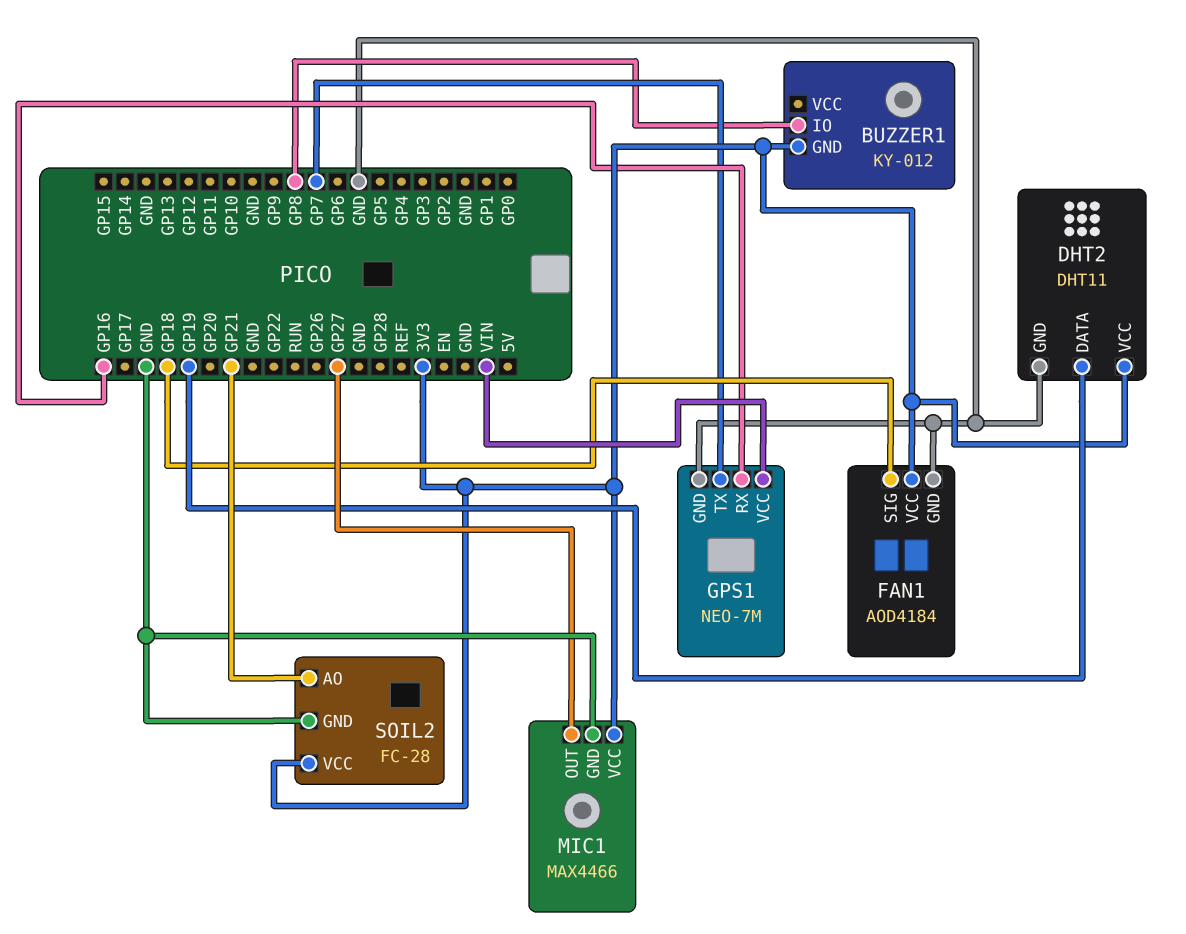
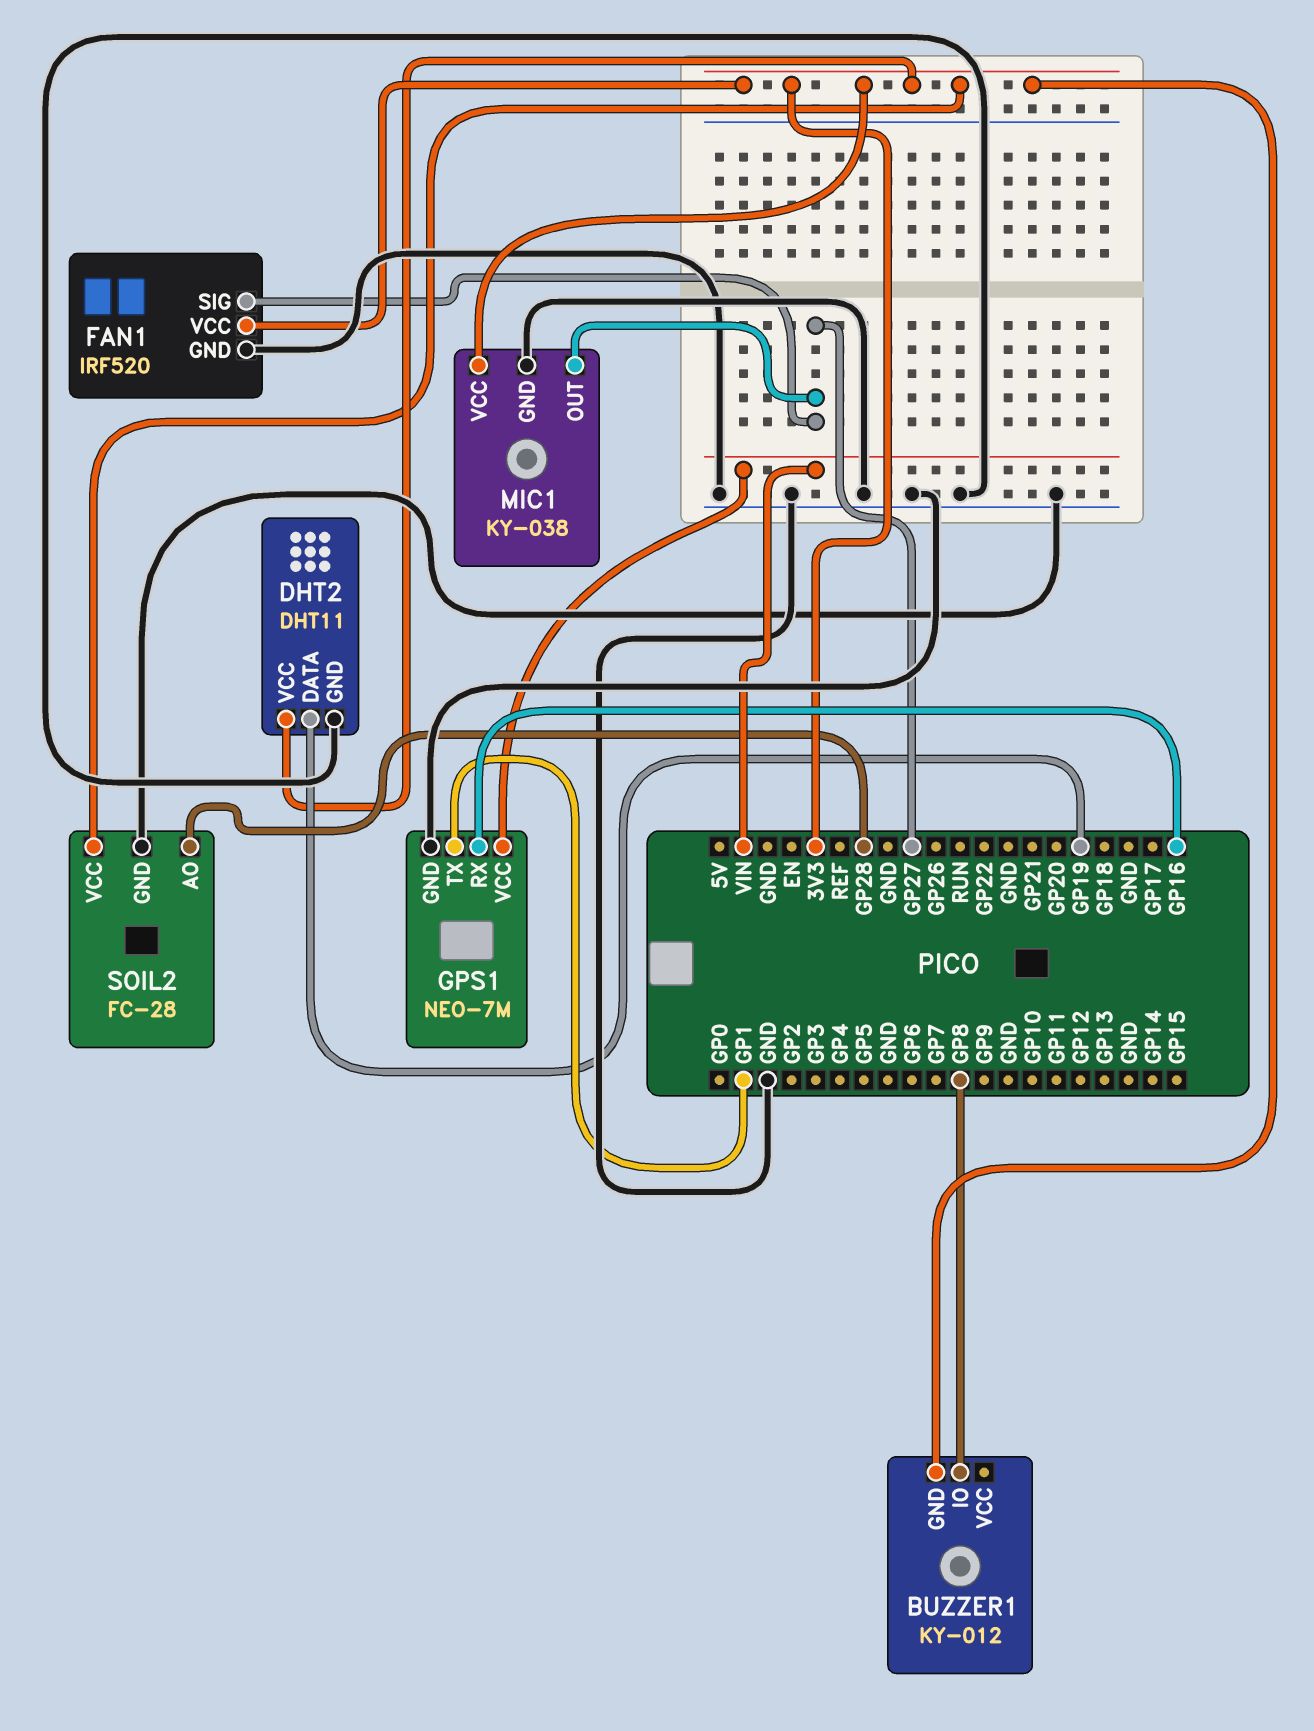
FAN1: AOD4184 -> IRF520
FAN1 pin SIG: GP18 -> GP27
GPS1 pin TX: GP7 -> GP1
MIC1: MAX4466 -> KY-038
SOIL2 pin AO: GP21 -> GP28

